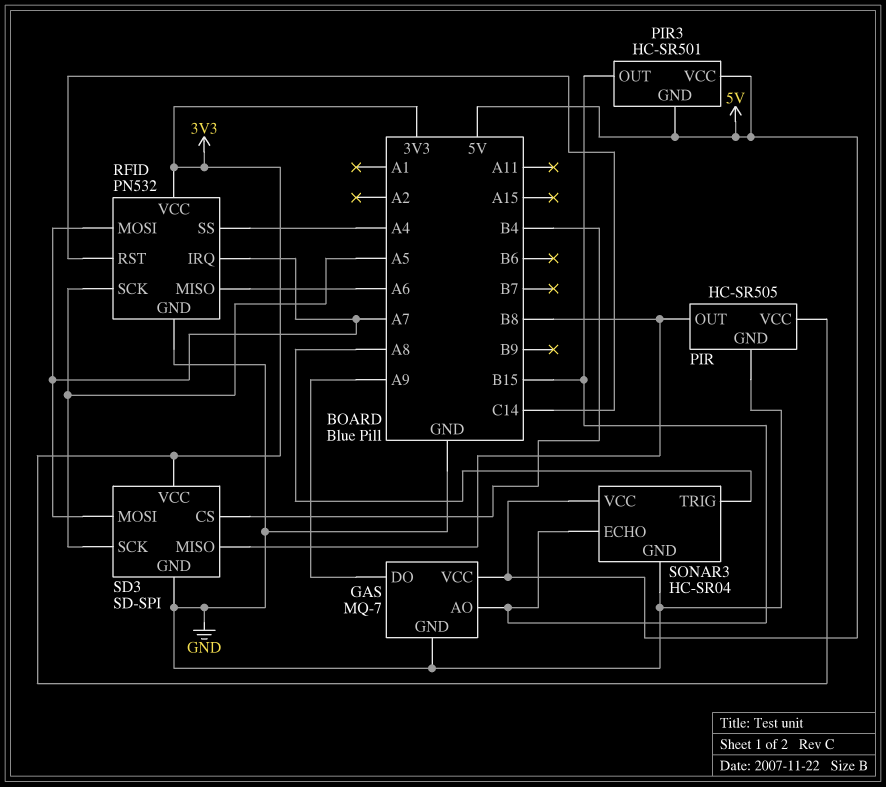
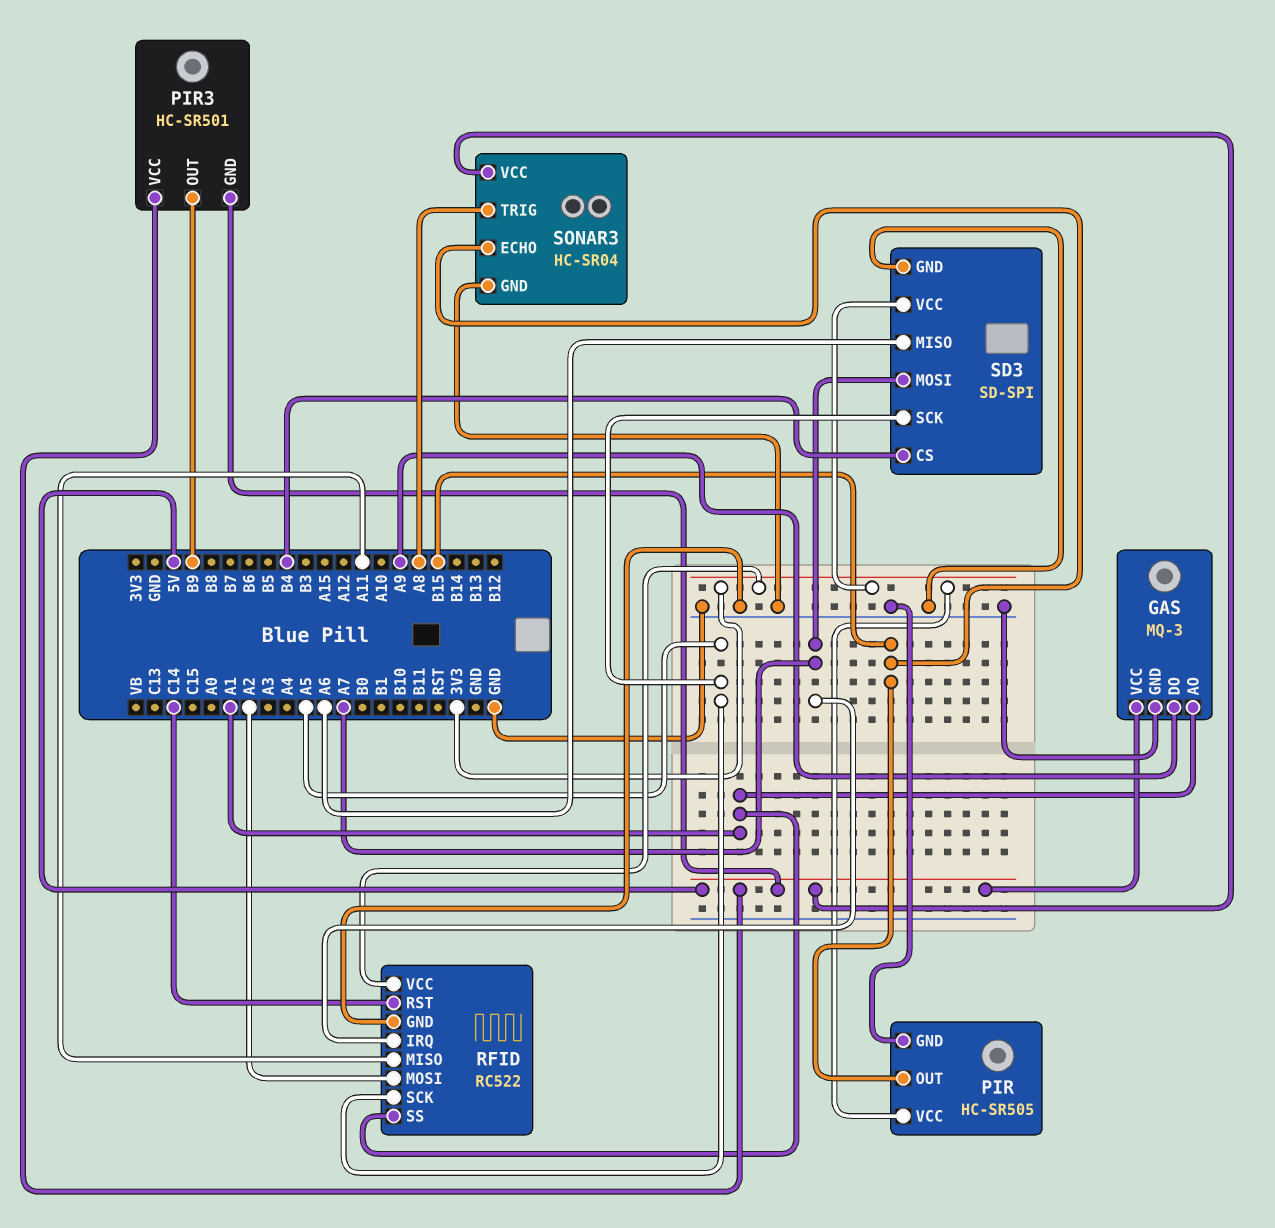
GAS: MQ-7 -> MQ-3
GAS pin AO: B15 -> A1
PIR pin OUT: B8 -> B15
PIR3 pin OUT: B15 -> B9
RFID: PN532 -> RC522
RFID pin MISO: A6 -> A11
RFID pin MOSI: A7 -> A2
RFID pin SS: A4 -> A1
SD3 pin MISO: B8 -> A6

